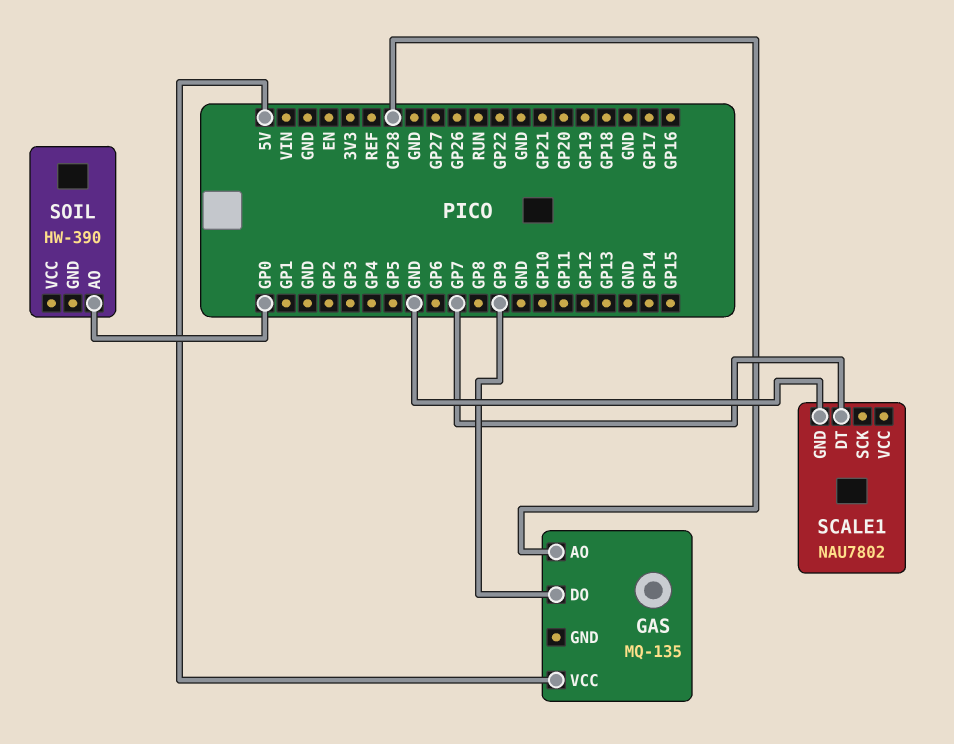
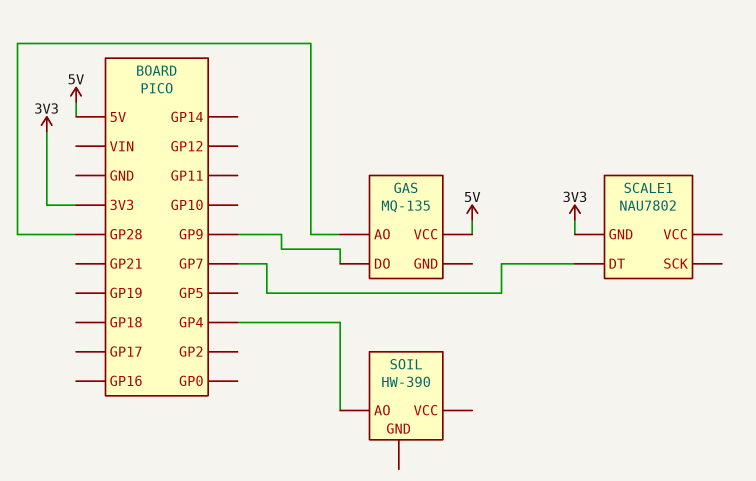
SCALE1 pin GND: GND -> 3V3
SOIL pin AO: GP0 -> GP4

